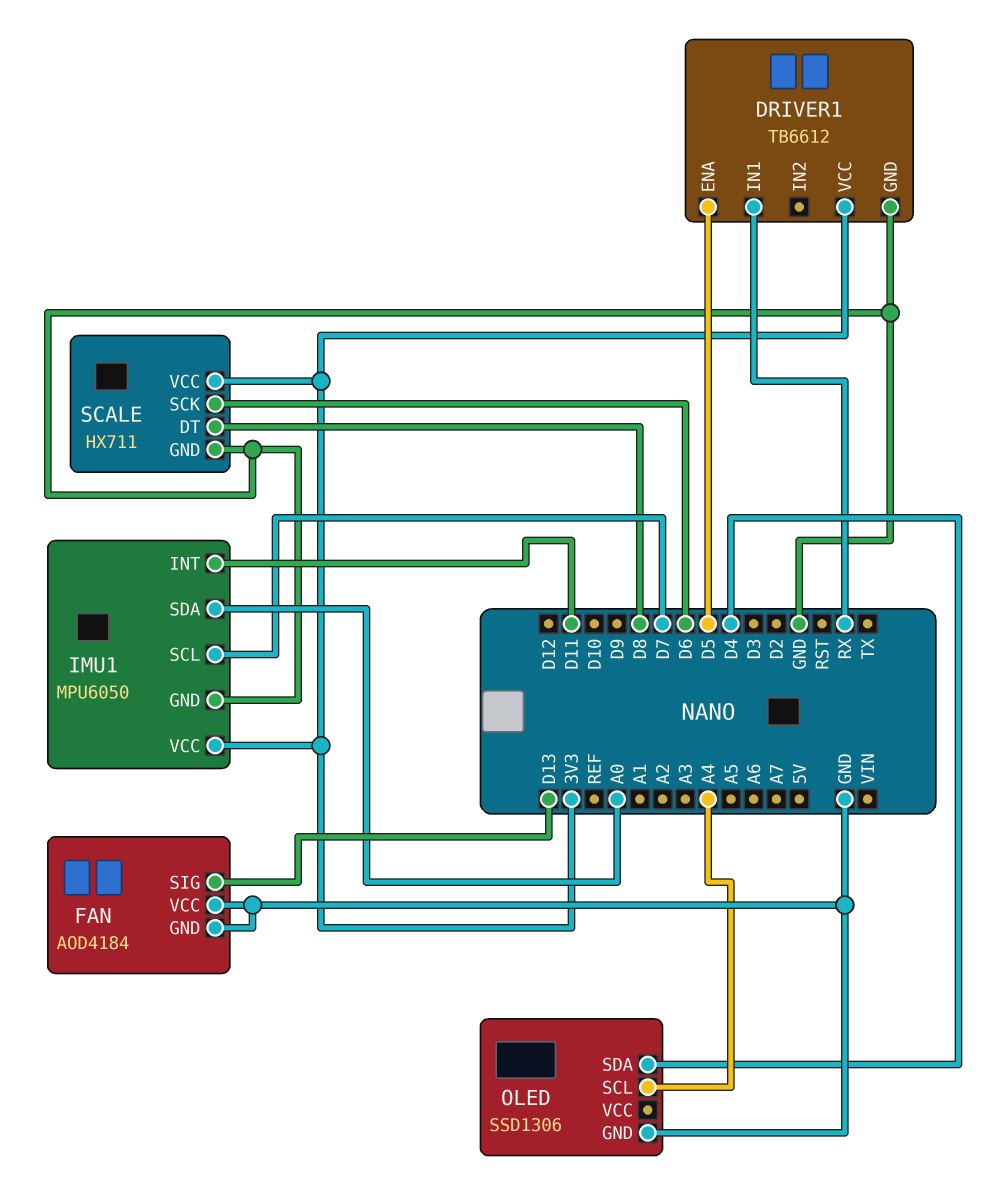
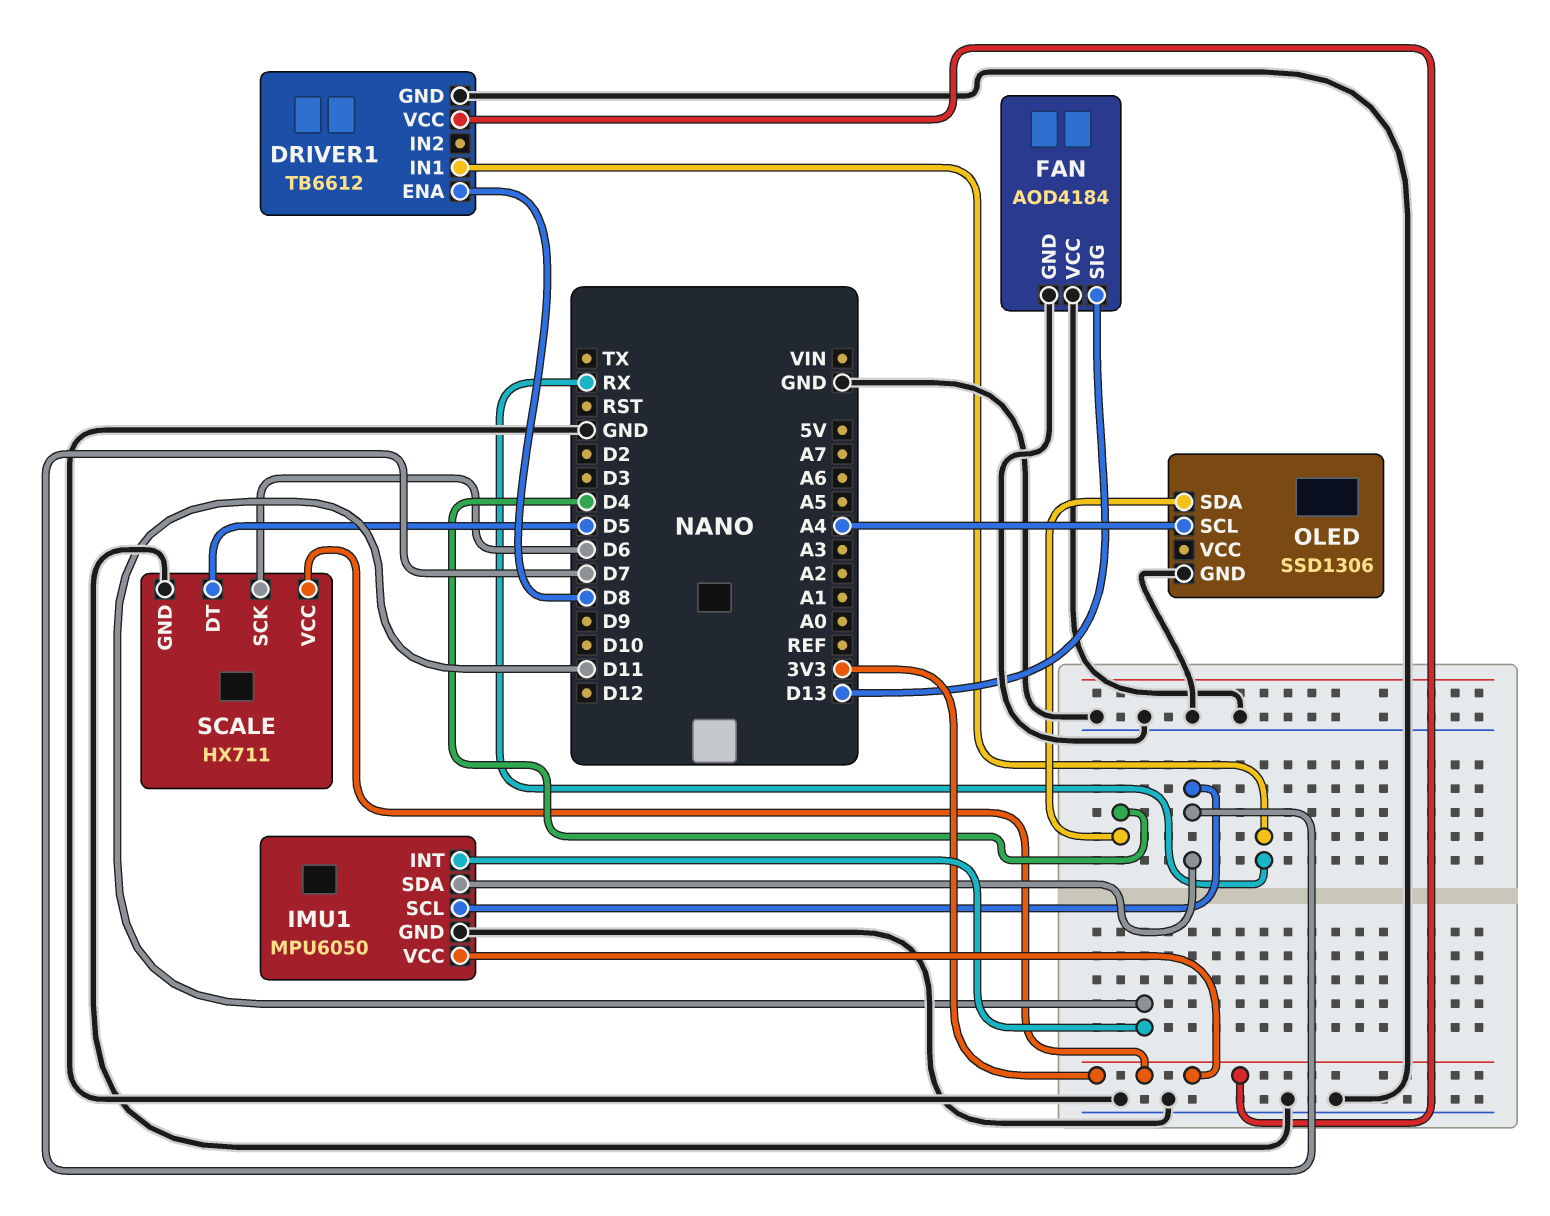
DRIVER1 pin ENA: D5 -> D8
IMU1 pin SDA: A0 -> D7
SCALE pin DT: D8 -> D5

